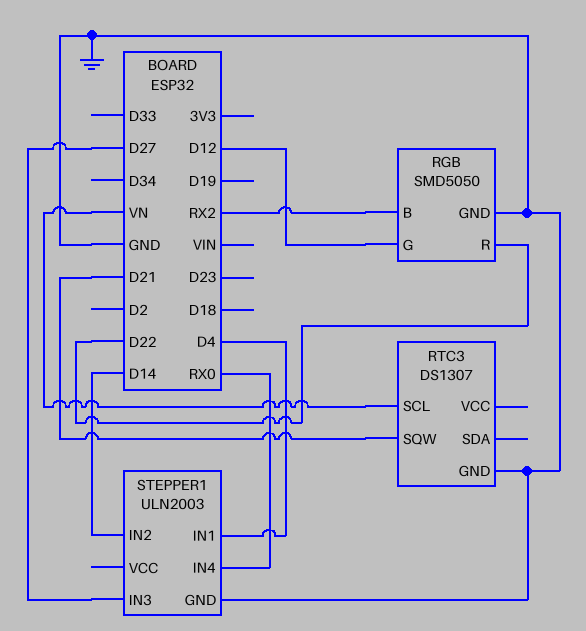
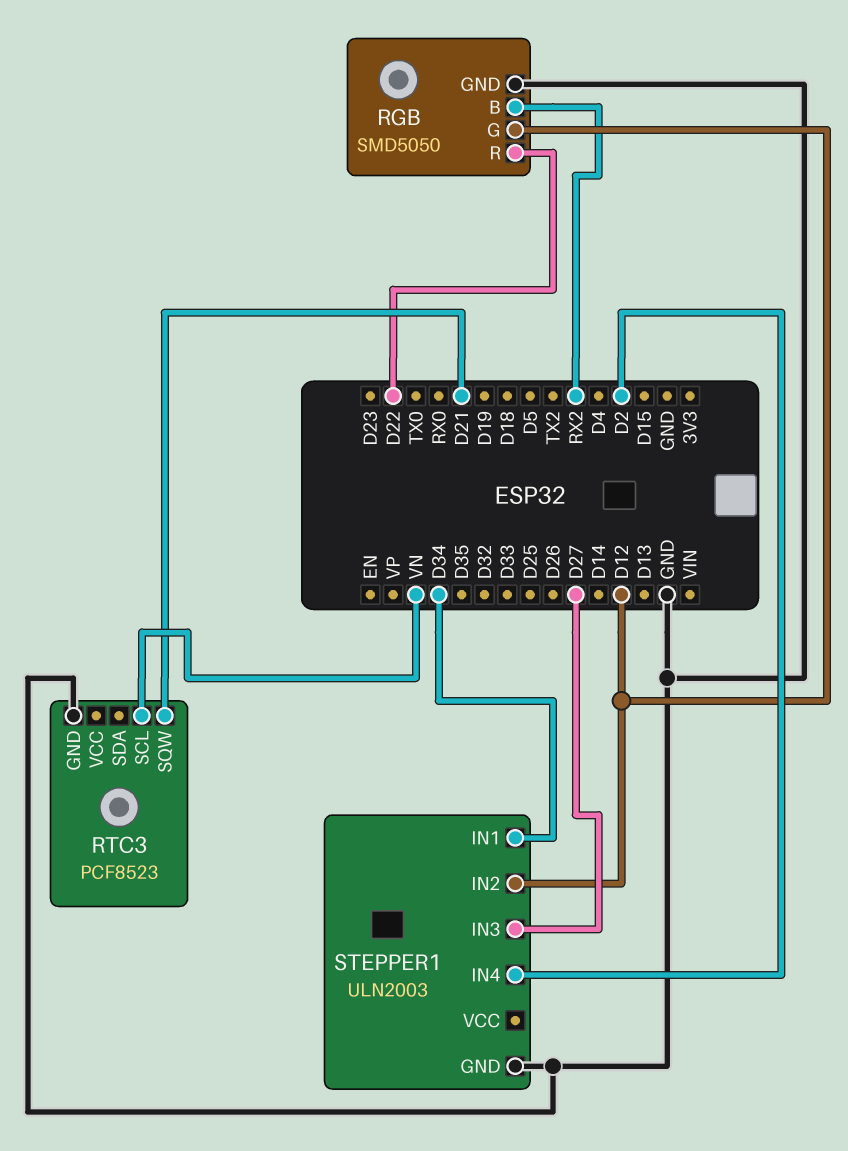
RTC3: DS1307 -> PCF8523
STEPPER1 pin IN1: D4 -> D34
STEPPER1 pin IN2: D14 -> D12
STEPPER1 pin IN4: RX0 -> D2

